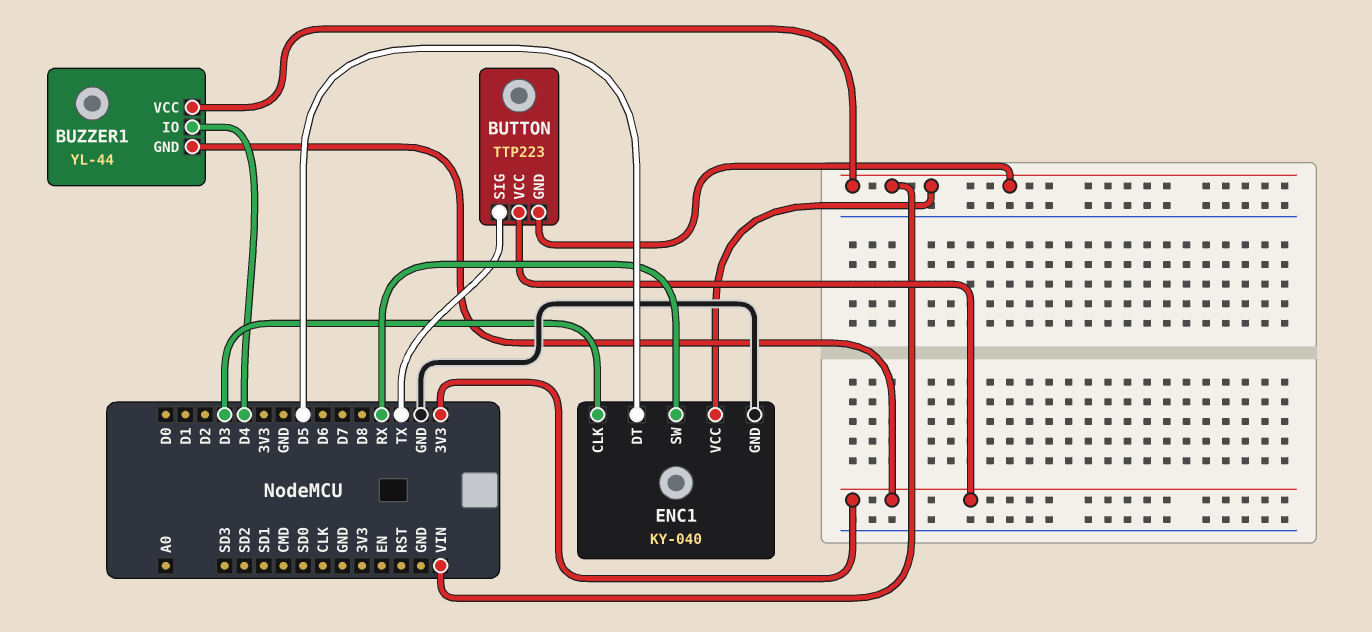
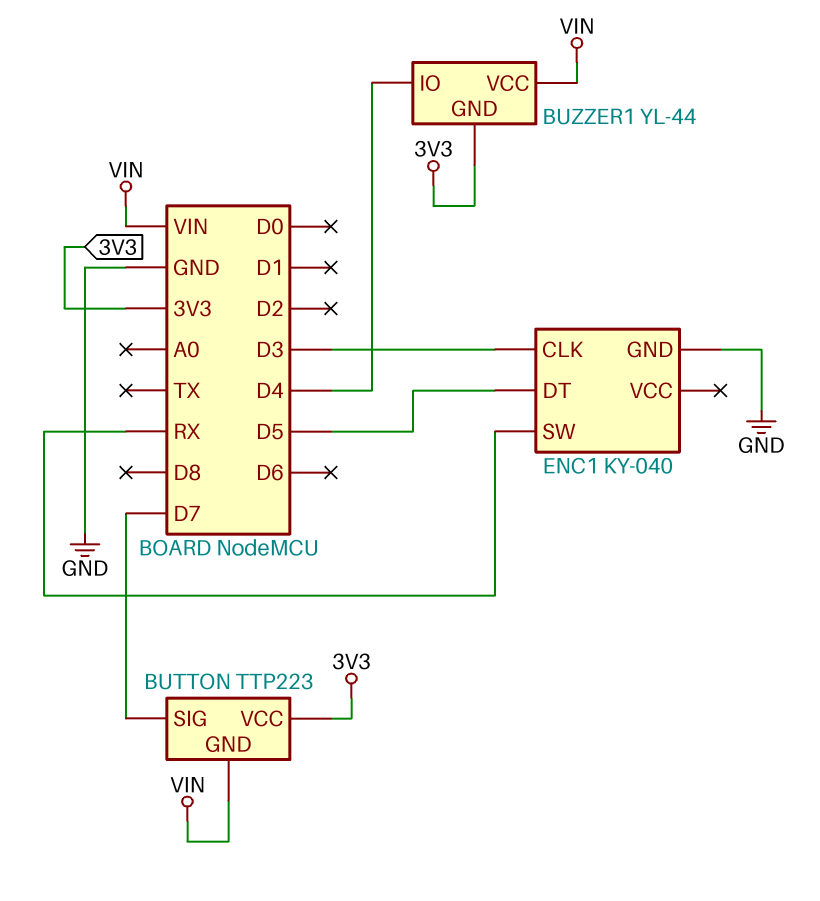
BUTTON pin SIG: TX -> D7
ENC1 pin VCC: VIN -> none

